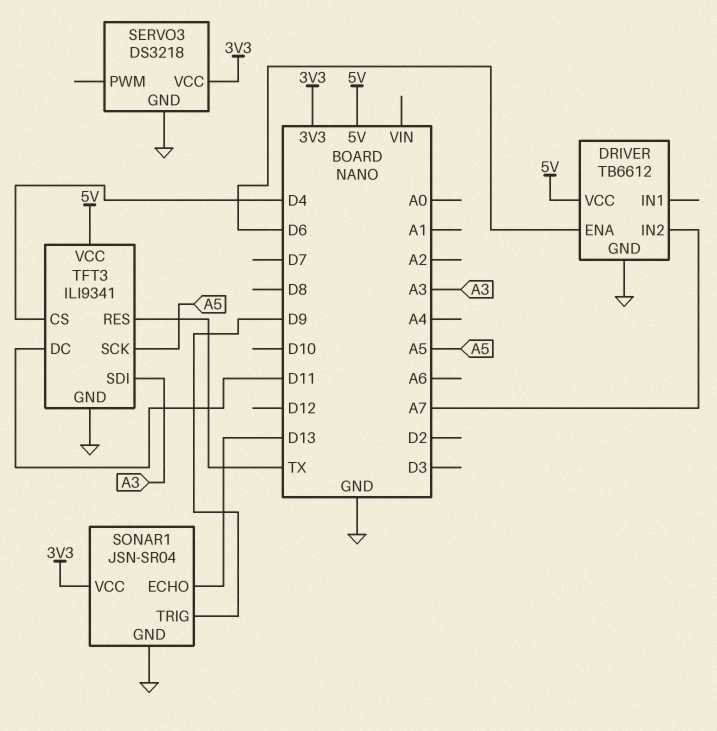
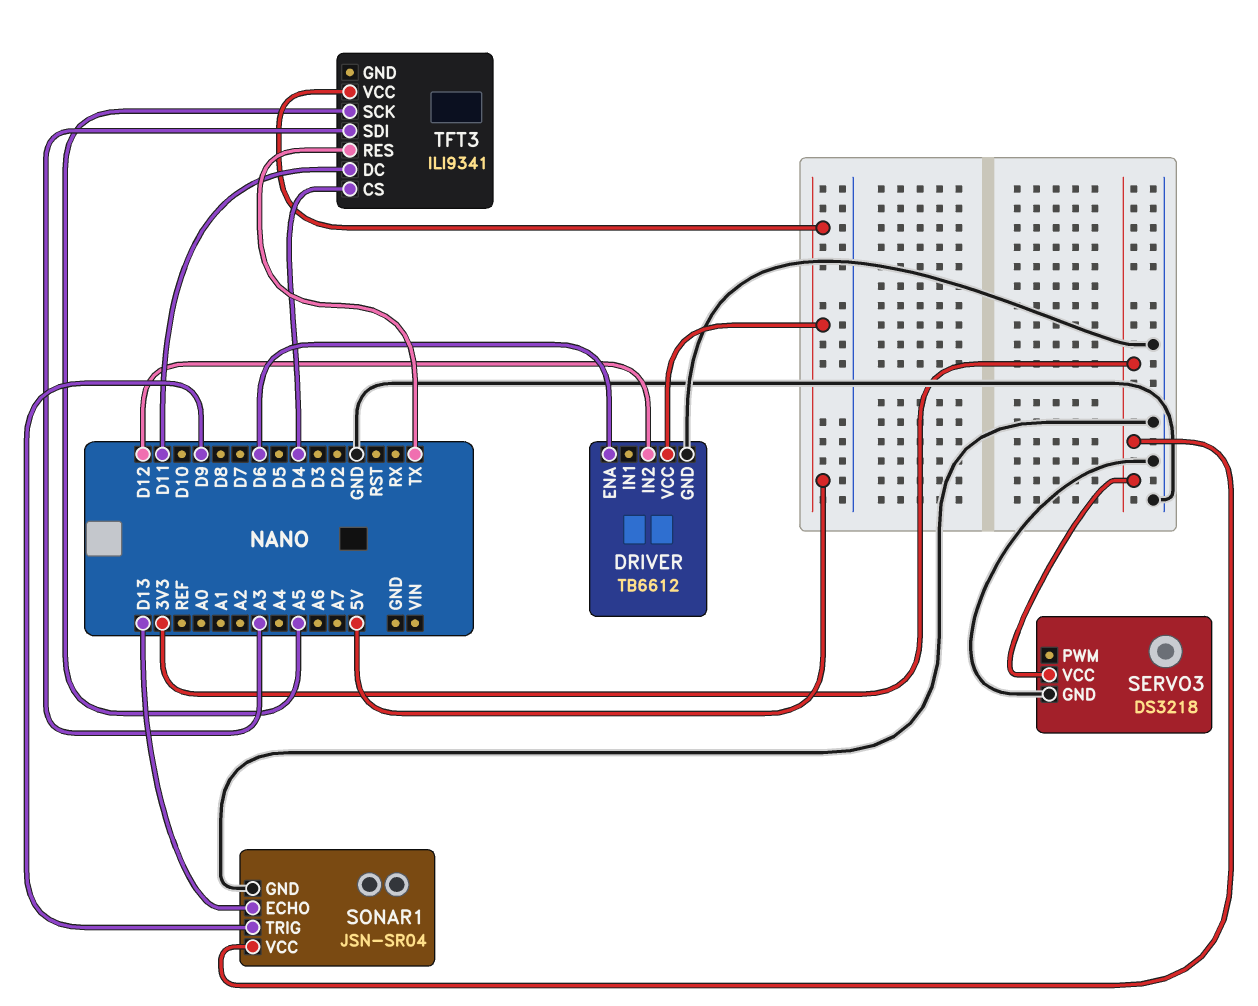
DRIVER pin IN2: A7 -> D12
TFT3 pin GND: GND -> none

